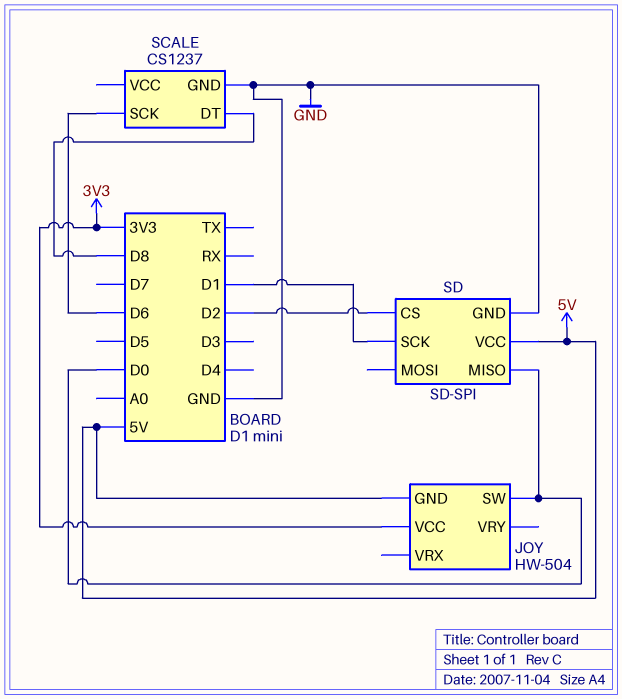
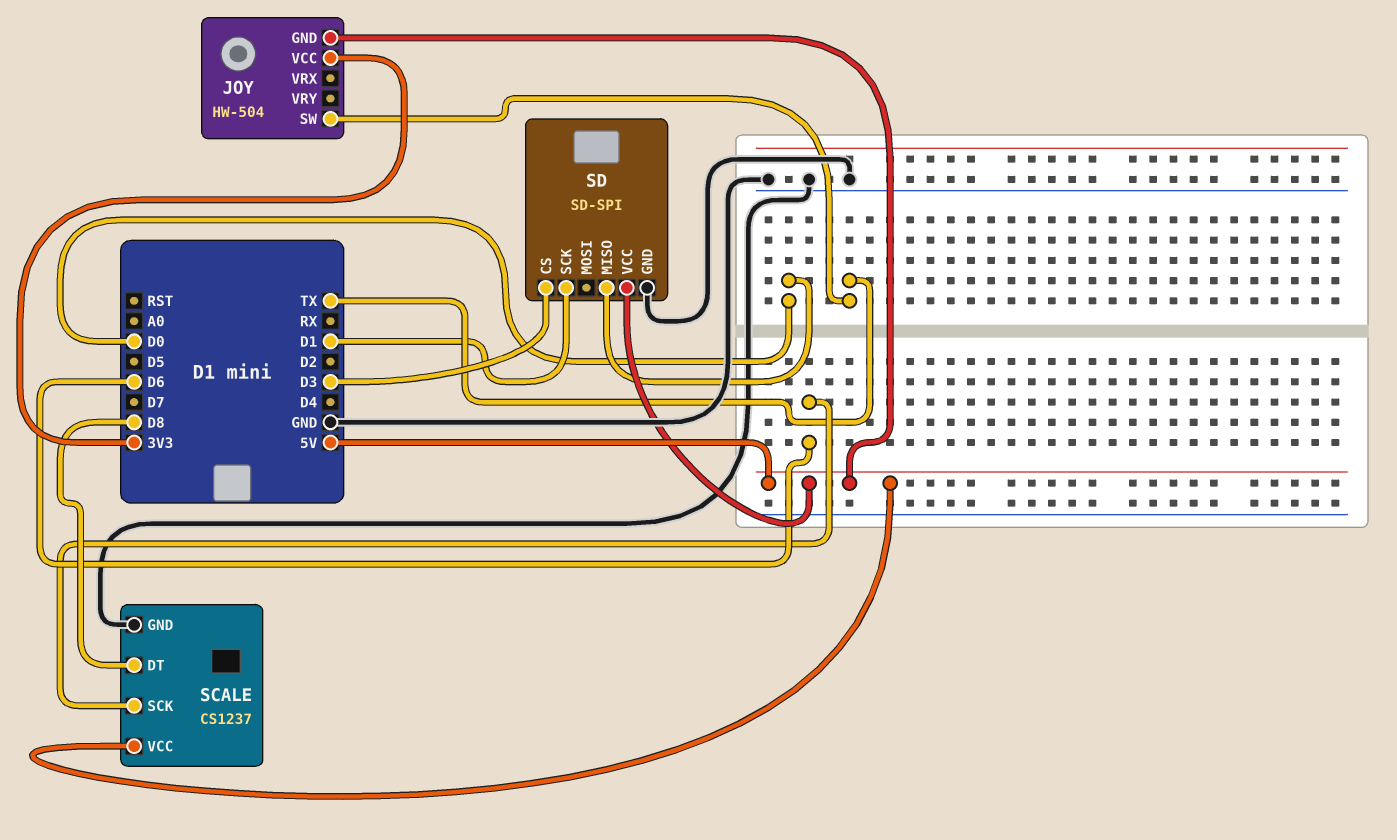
JOY pin SW: D0 -> TX
SCALE pin VCC: none -> 5V
SD pin CS: D2 -> D3

